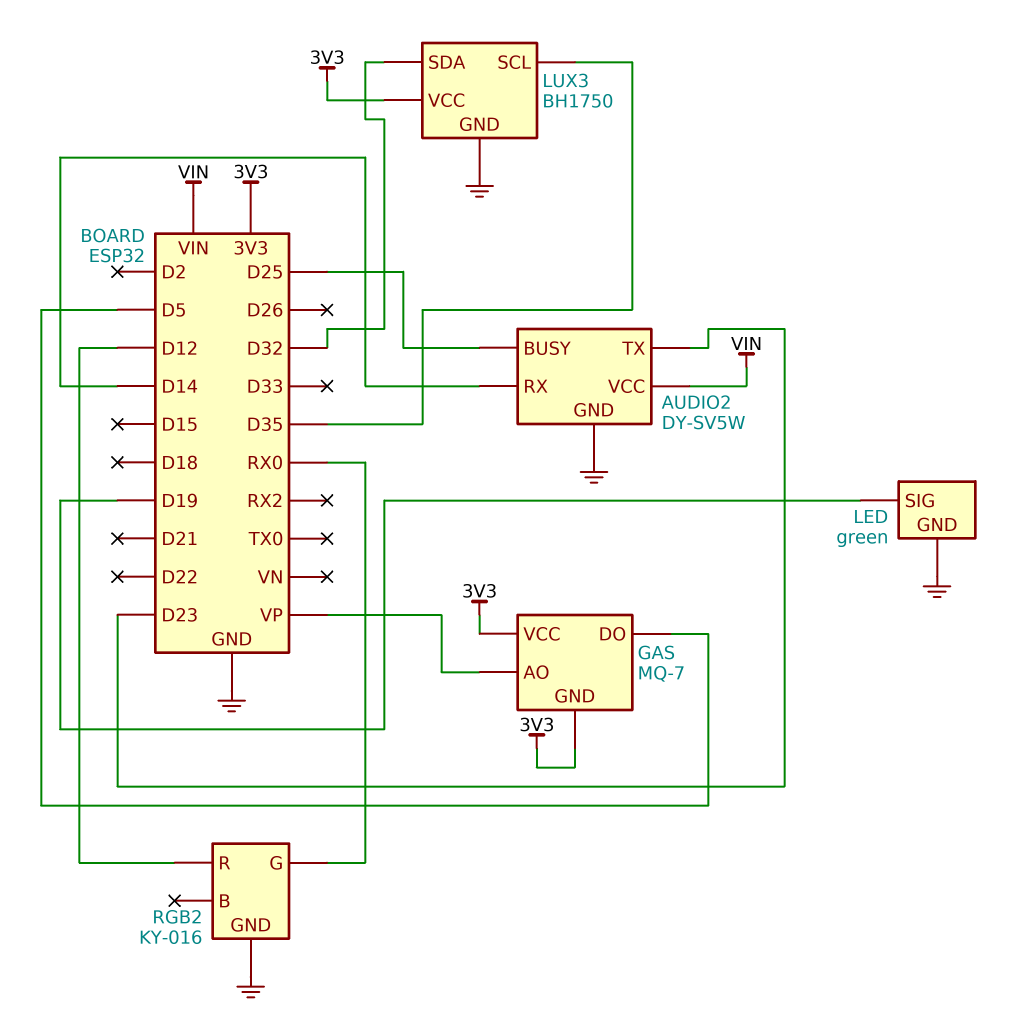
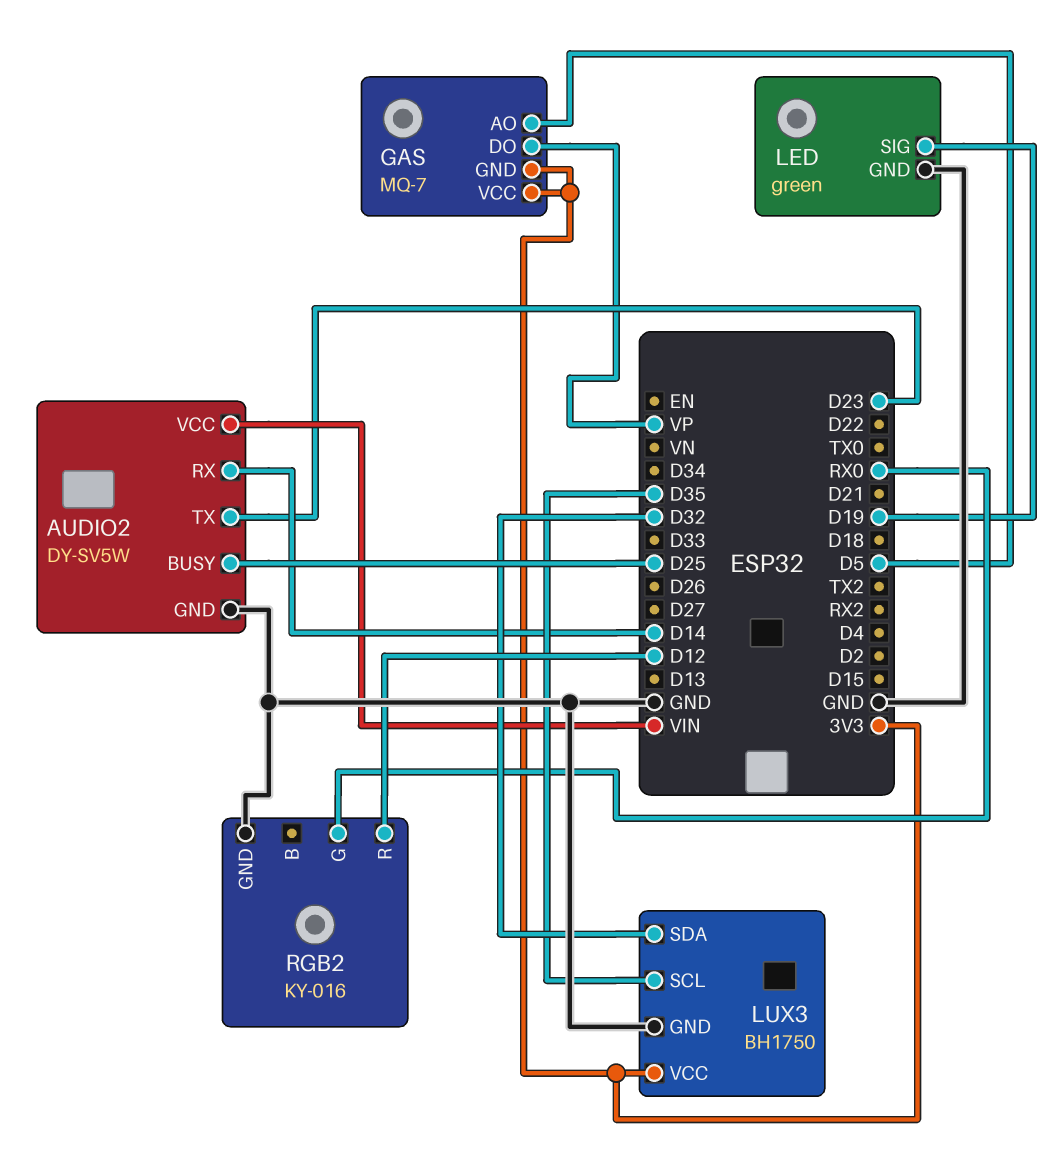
GAS pin AO: VP -> D5
GAS pin DO: D5 -> VP

